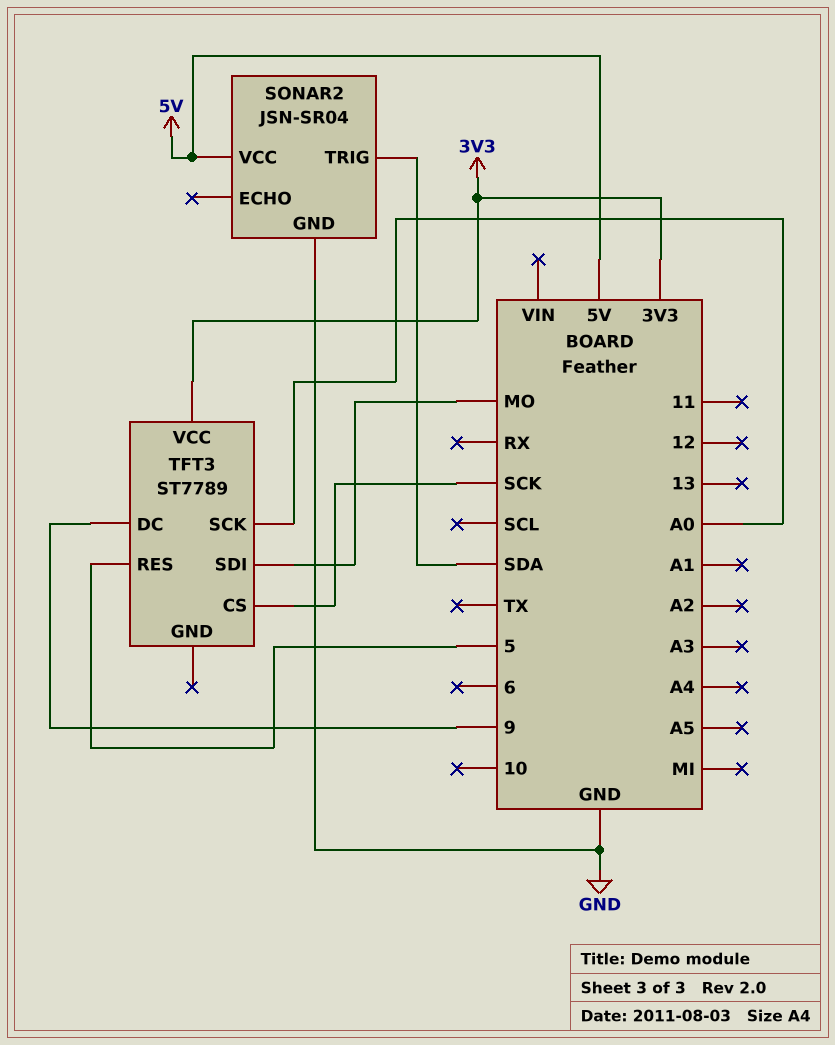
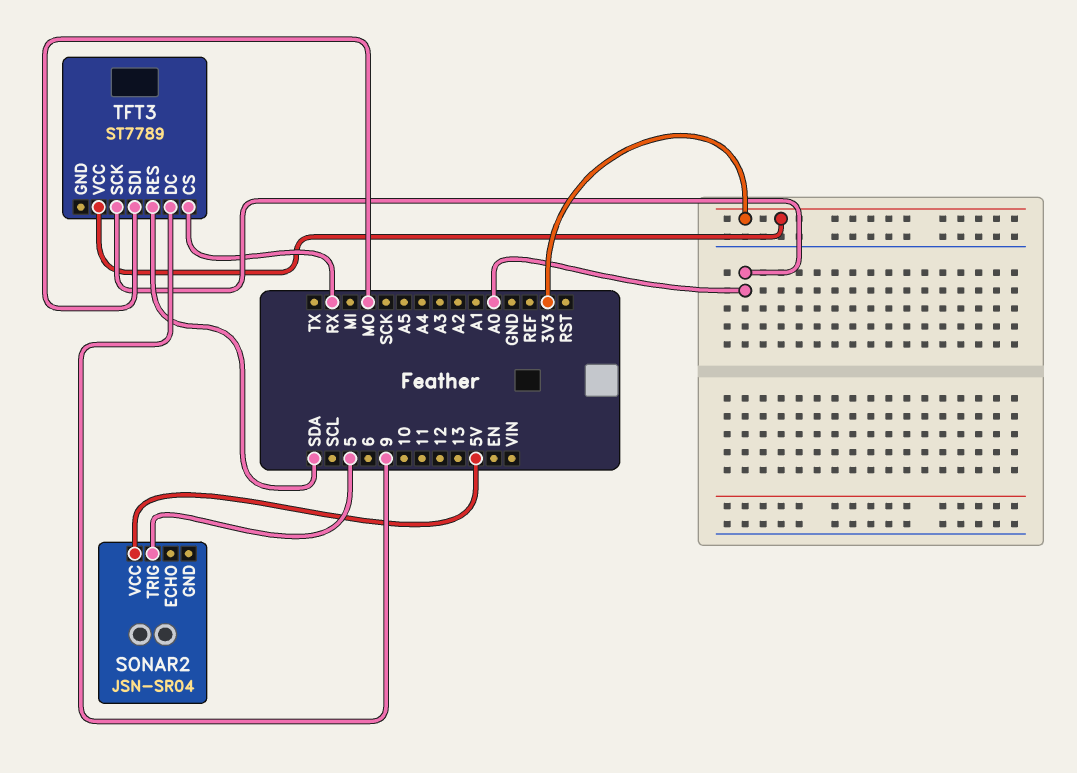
SONAR2 pin GND: GND -> none
SONAR2 pin TRIG: SDA -> 5
TFT3 pin CS: SCK -> RX
TFT3 pin RES: 5 -> SDA

